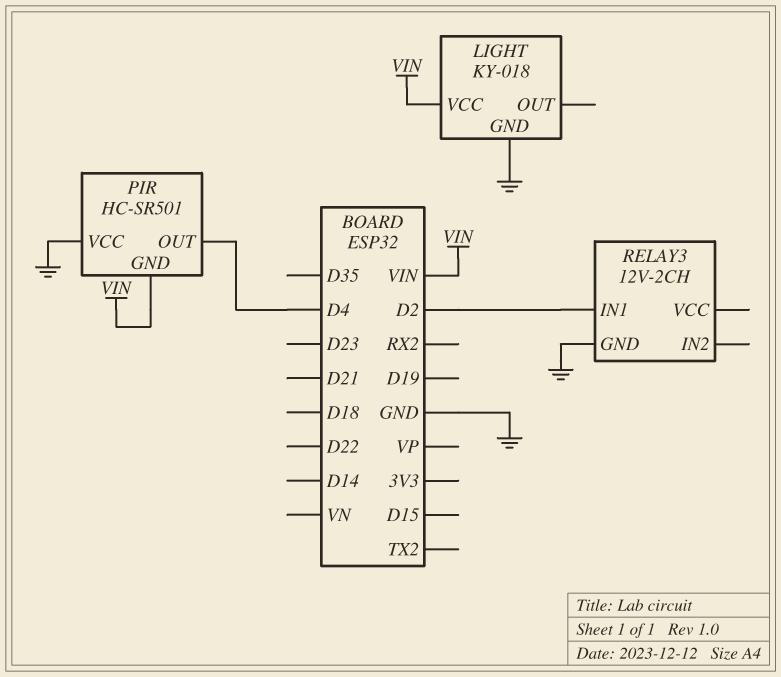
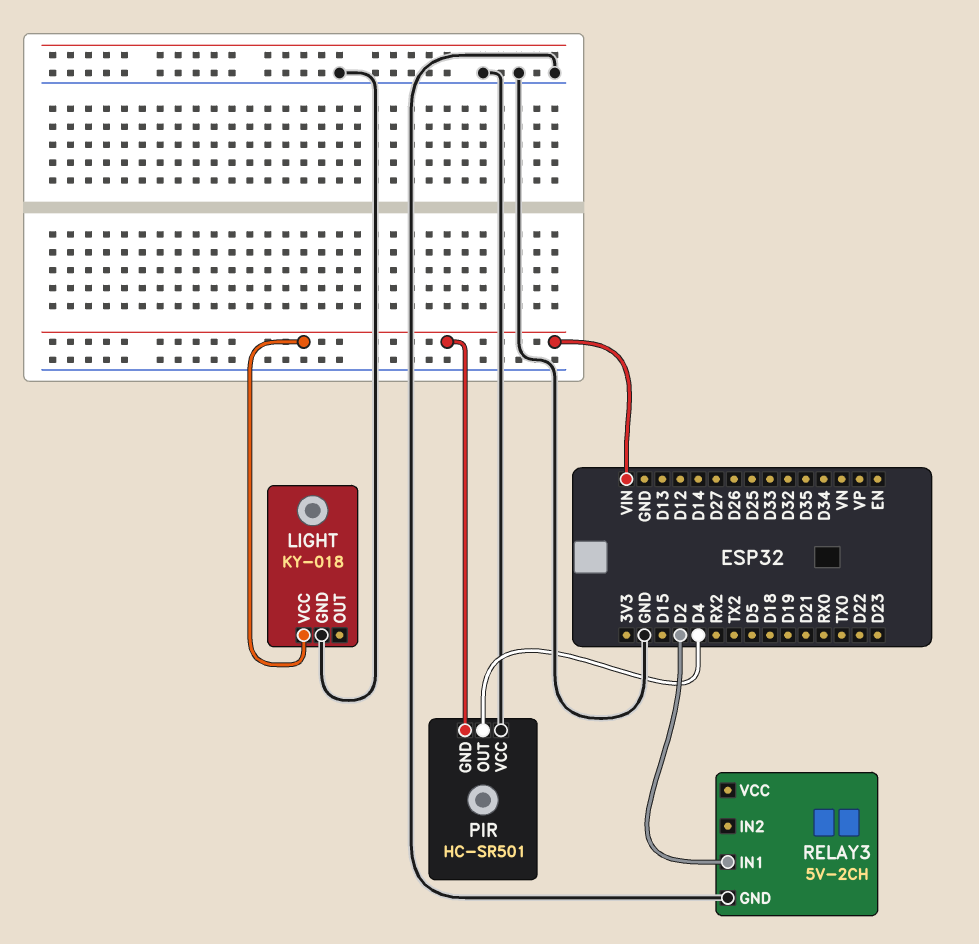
RELAY3: 12V-2CH -> 5V-2CH

